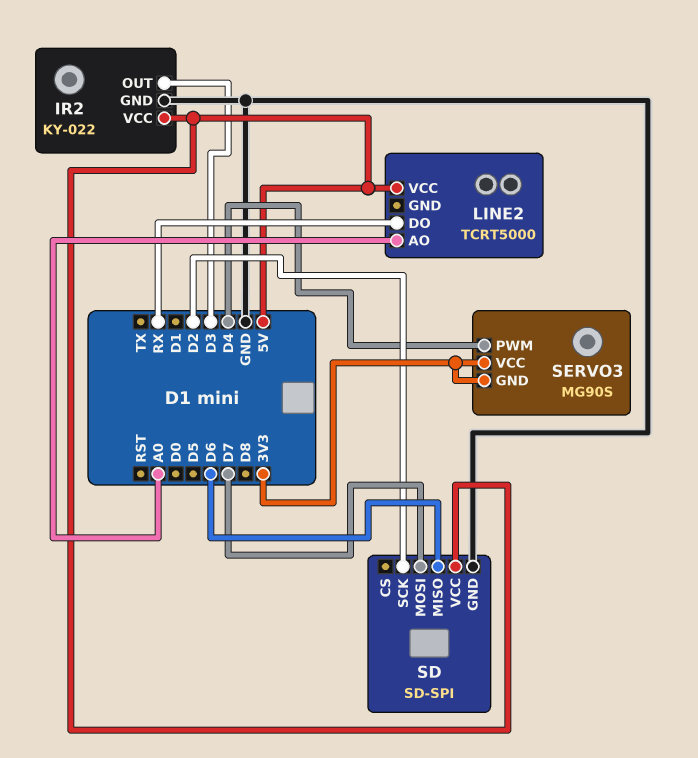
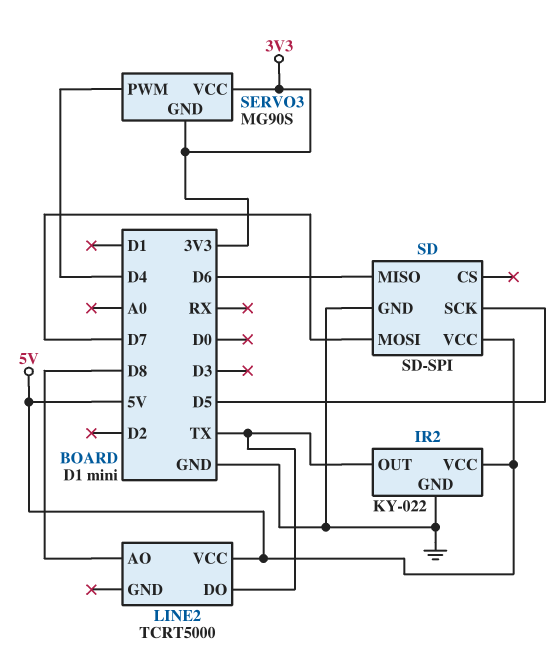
IR2 pin OUT: D3 -> TX
LINE2 pin AO: A0 -> D8
LINE2 pin DO: RX -> TX
SD pin SCK: D2 -> D5

